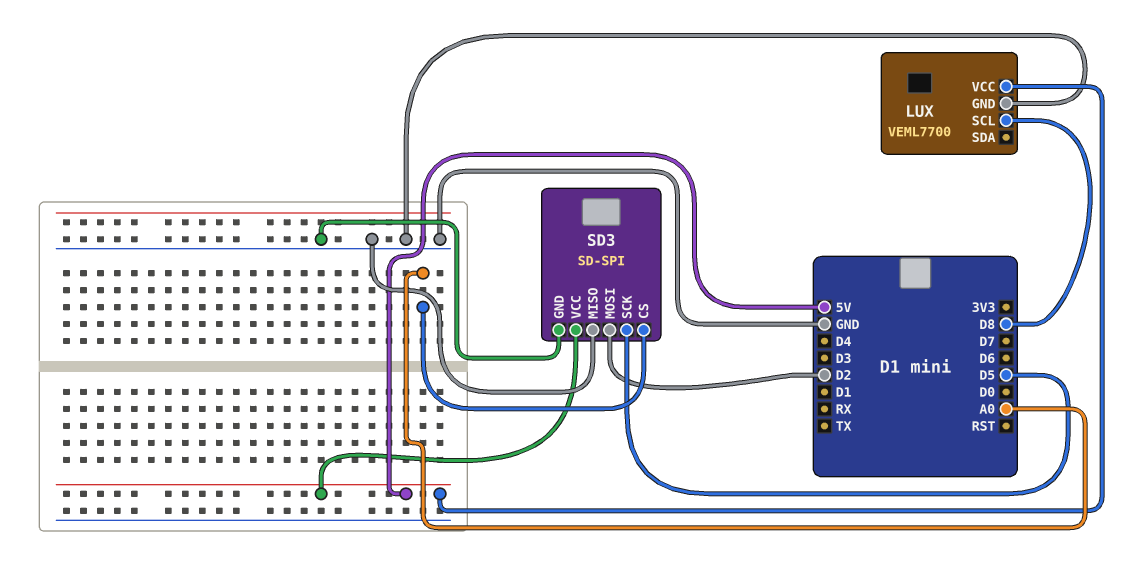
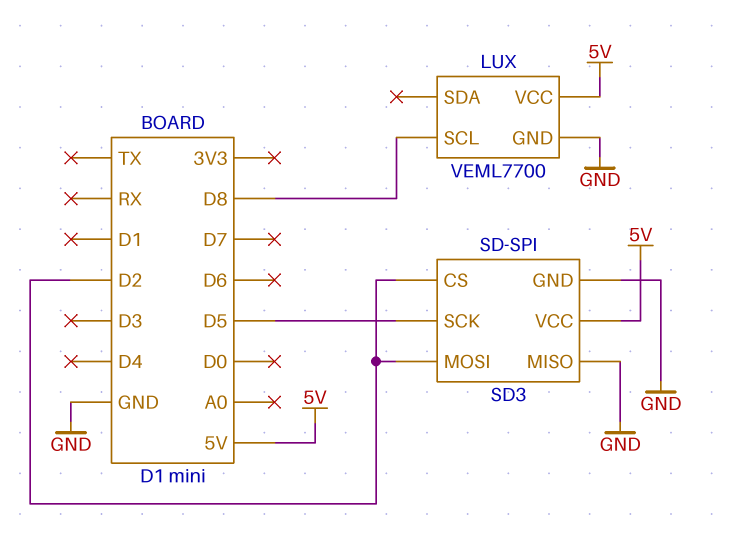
SD3 pin CS: A0 -> D2

